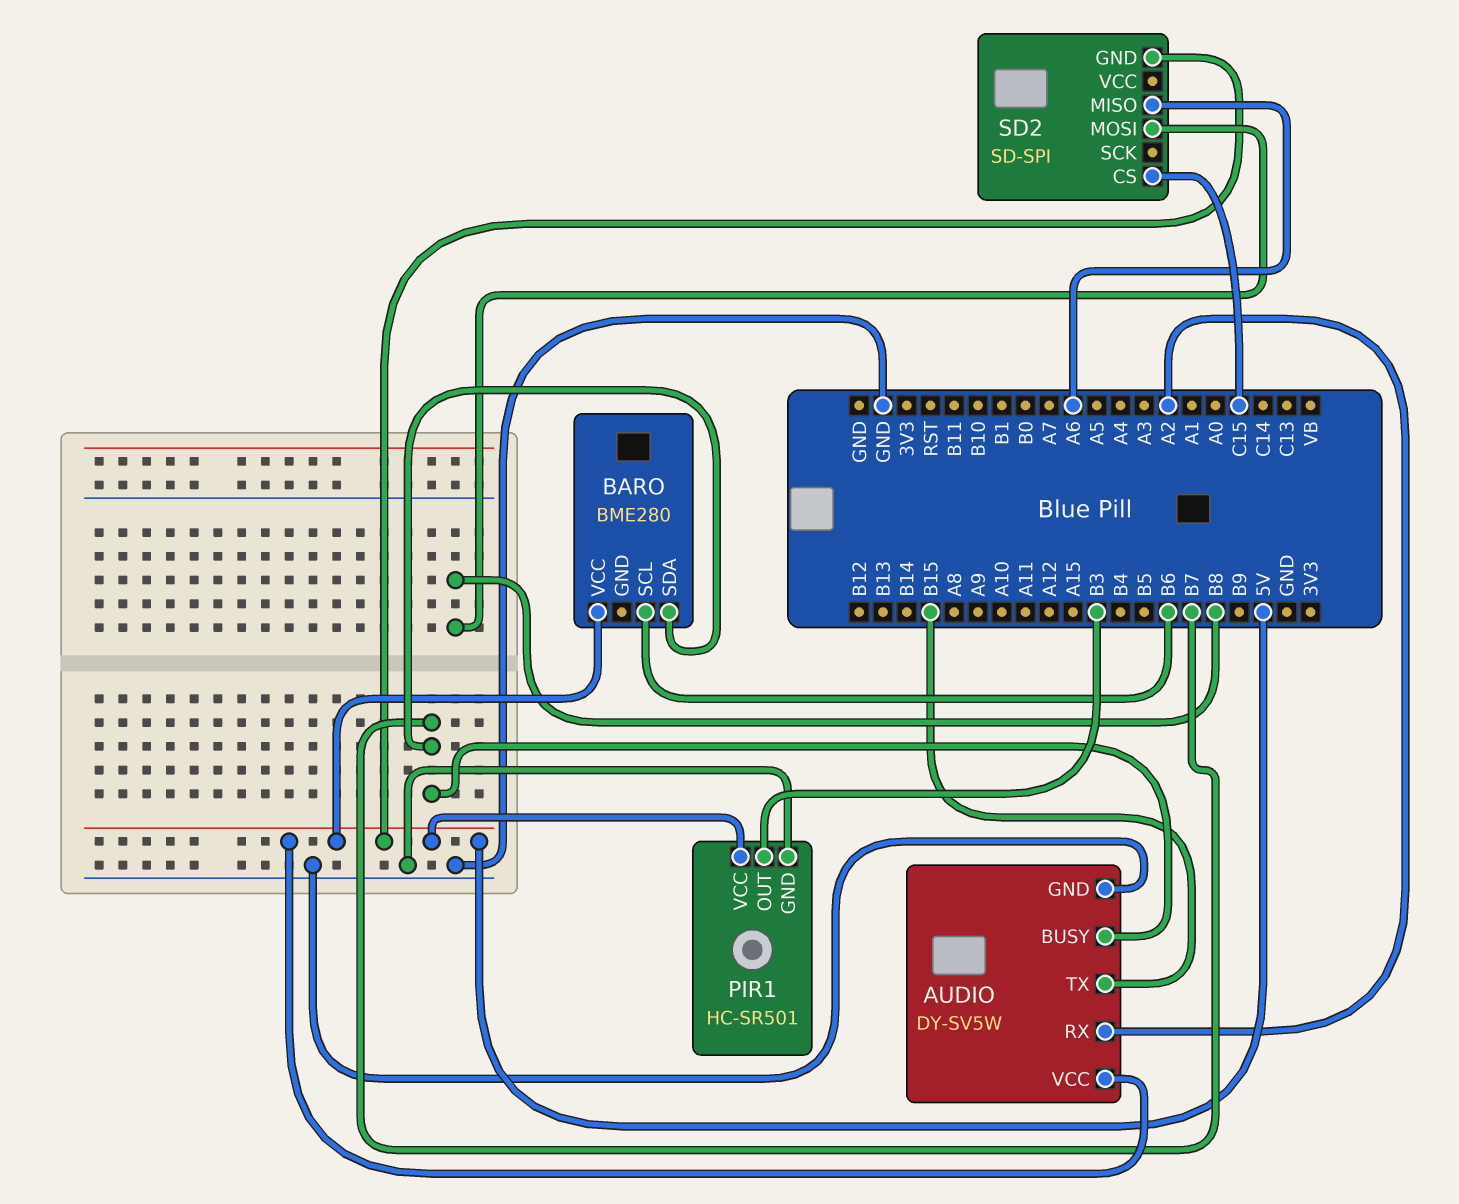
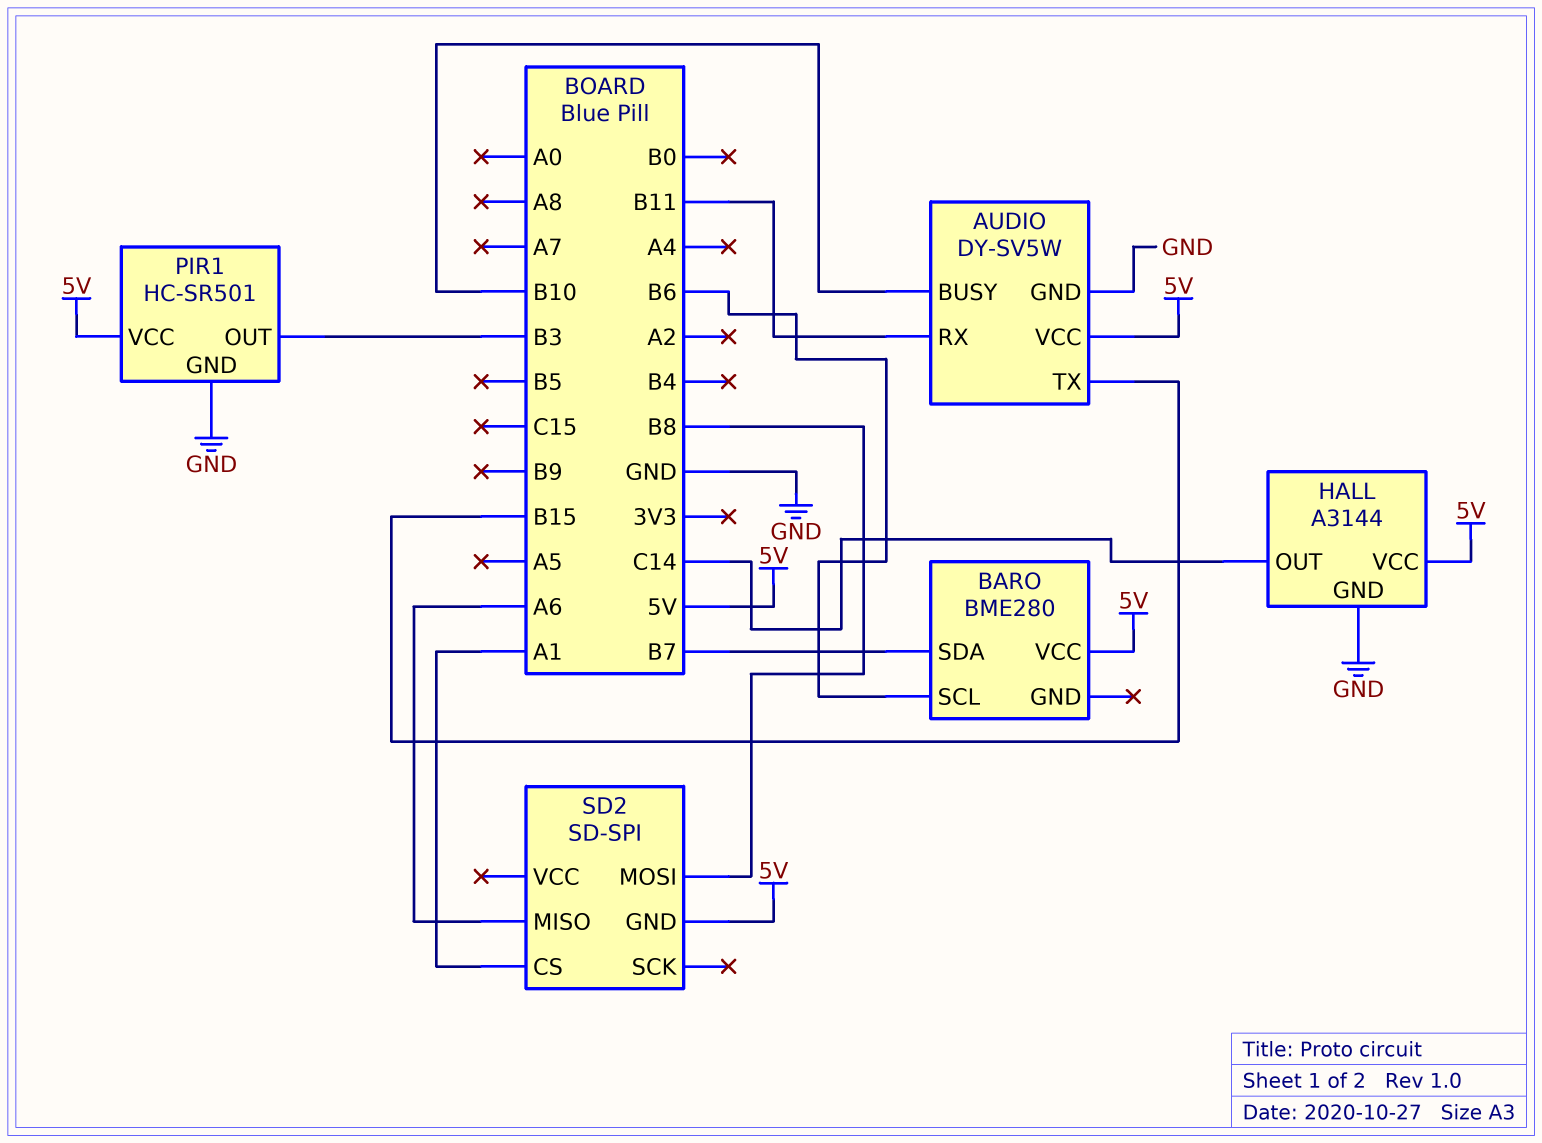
AUDIO pin BUSY: B7 -> B10
AUDIO pin RX: A2 -> B11
HALL: none -> A3144
HALL pin GND: none -> GND
HALL pin OUT: none -> C14
HALL pin VCC: none -> 5V
SD2 pin CS: C15 -> A1

